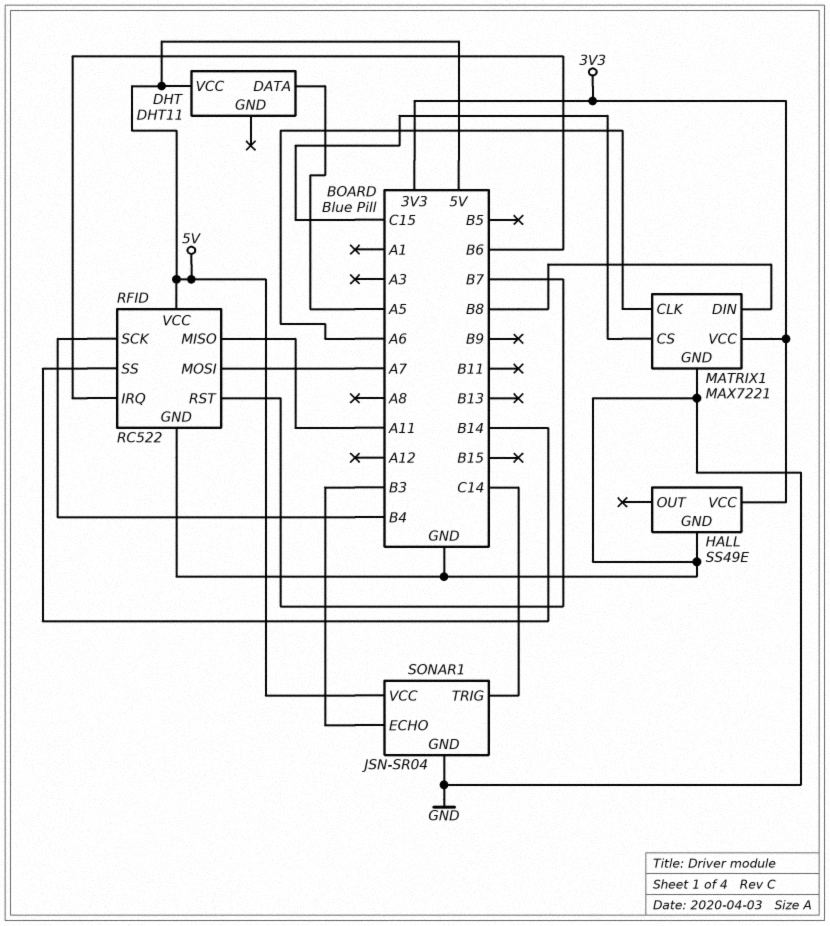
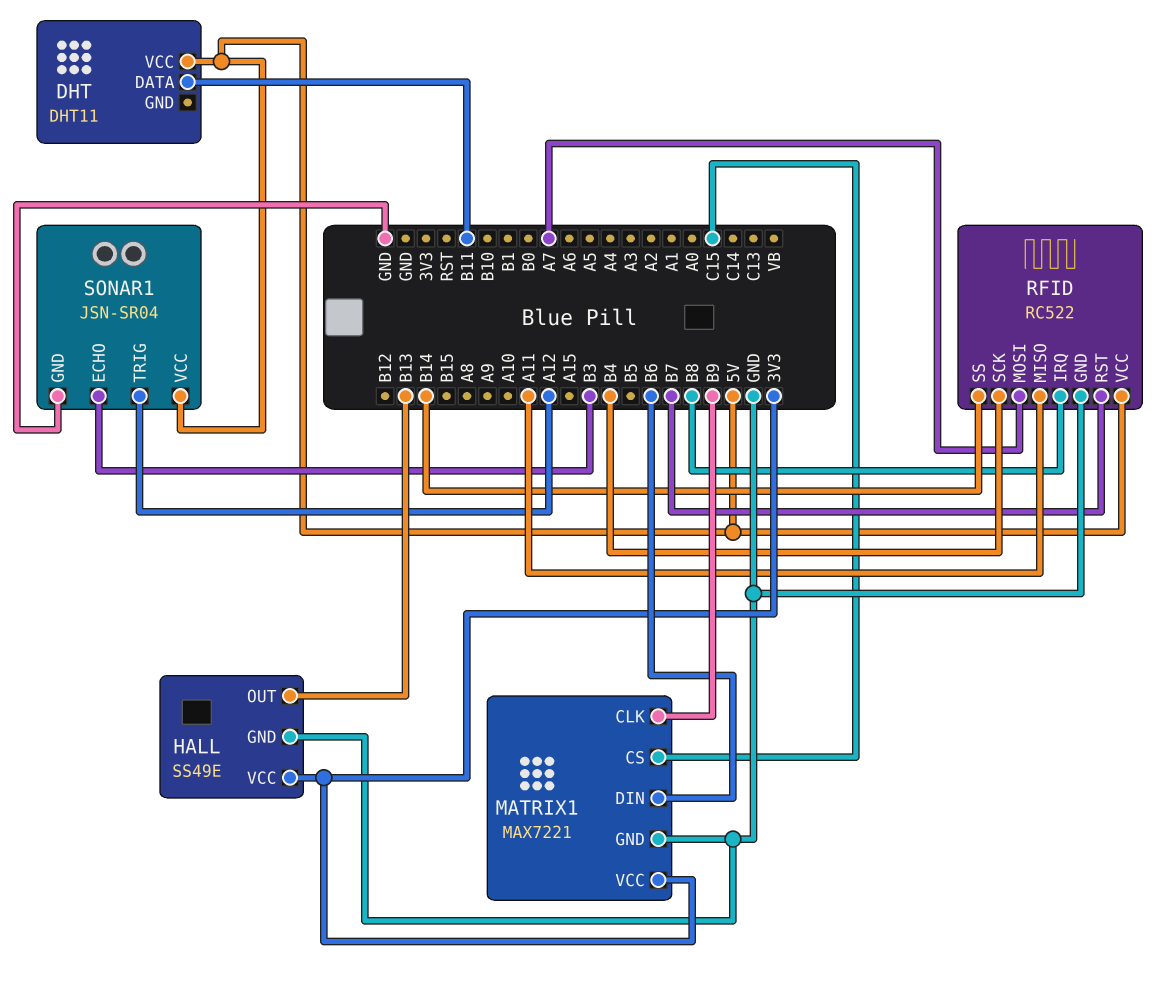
DHT pin DATA: A5 -> B11
HALL pin OUT: none -> B13
MATRIX1 pin CLK: A6 -> B9
MATRIX1 pin DIN: B8 -> B6
RFID pin IRQ: B6 -> B8
SONAR1 pin TRIG: C14 -> A12

